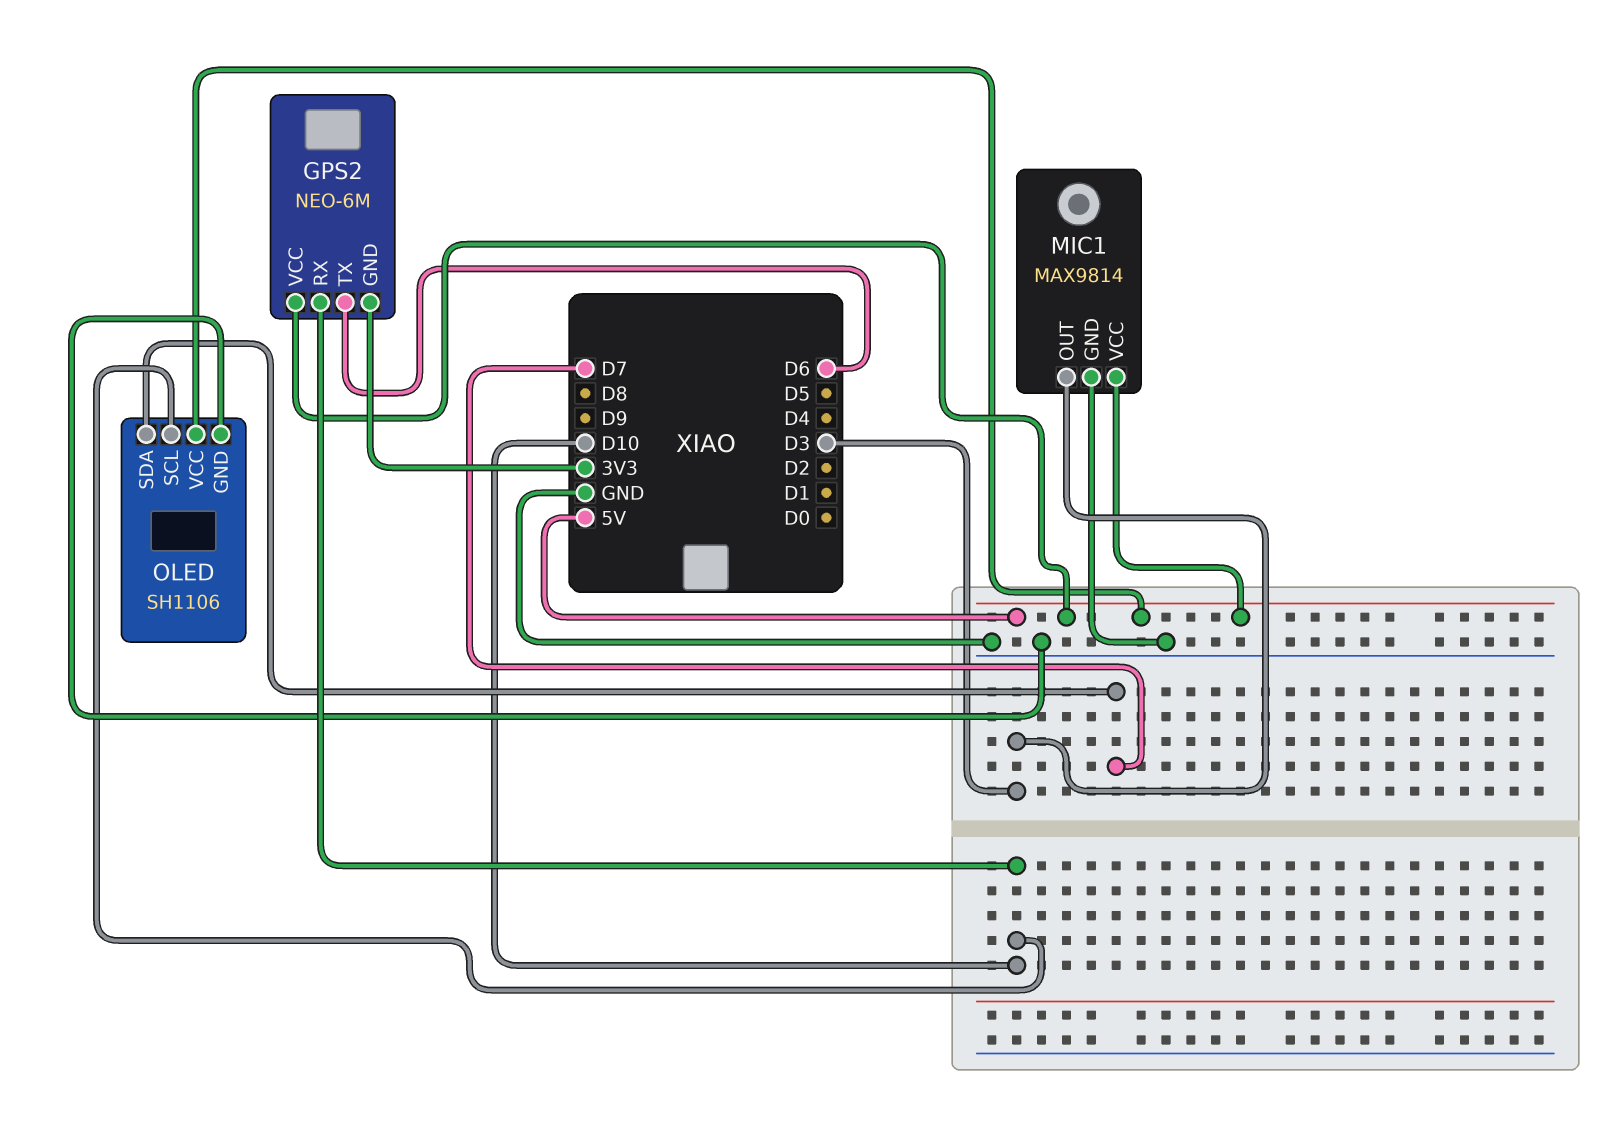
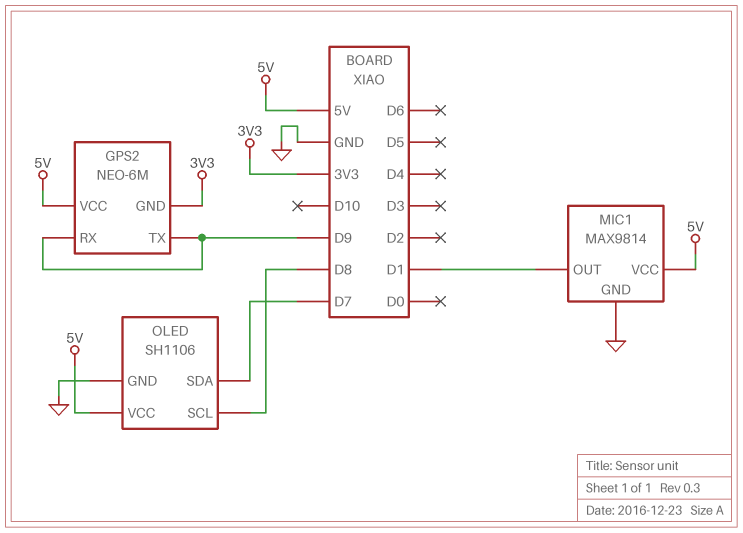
GPS2 pin RX: D10 -> D9
GPS2 pin TX: D6 -> D9
MIC1 pin OUT: D3 -> D1
OLED pin SCL: D10 -> D8

